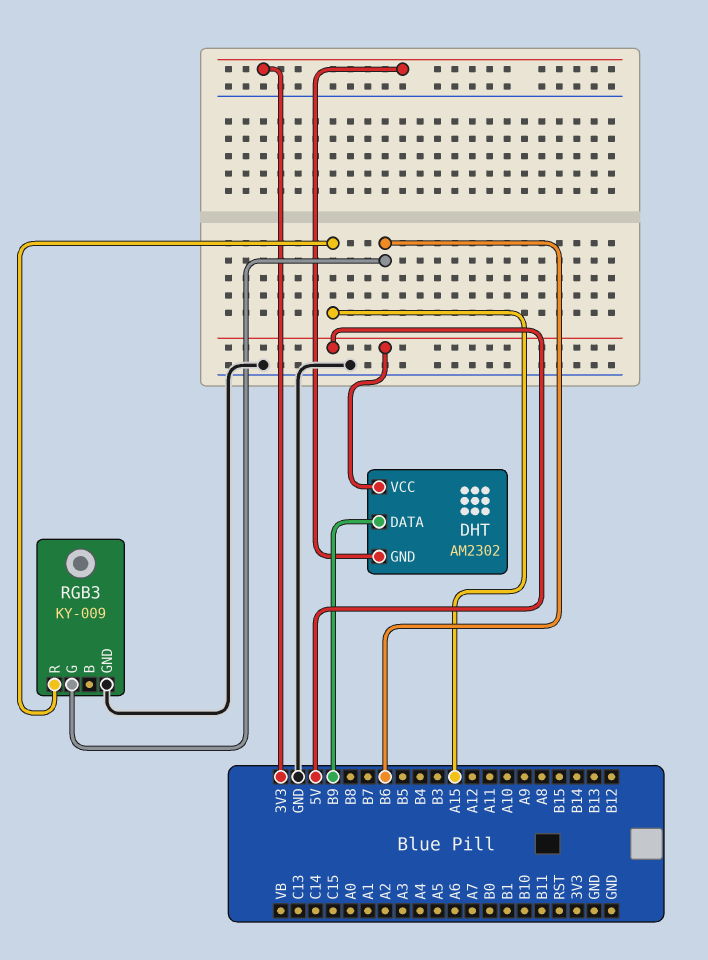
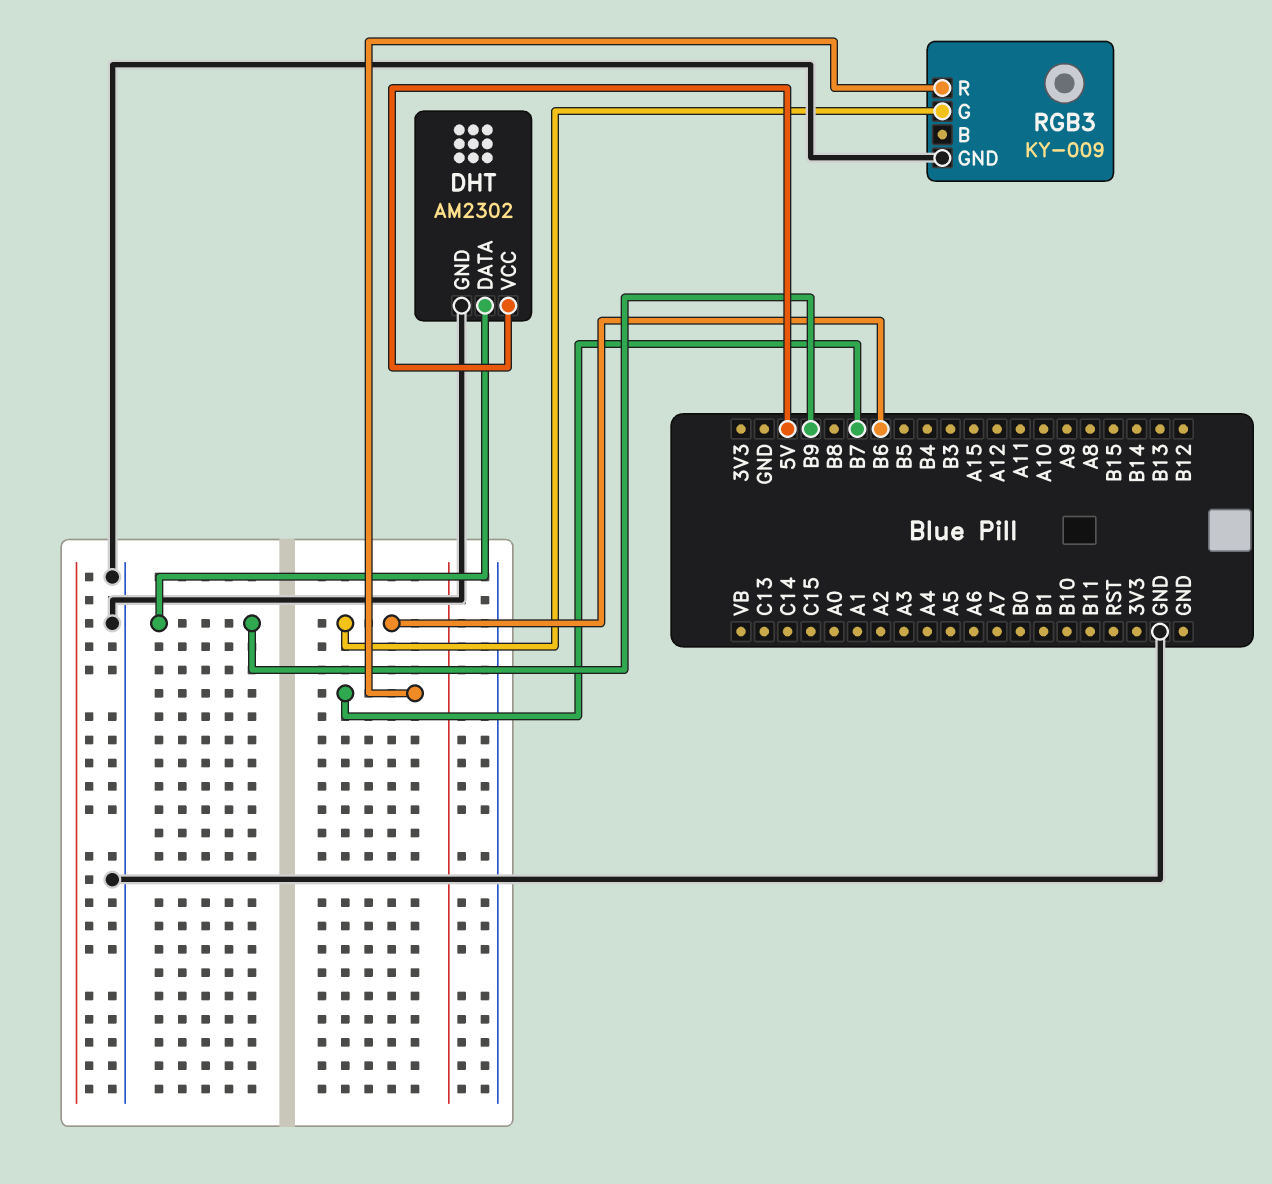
DHT pin GND: 3V3 -> GND
RGB3 pin R: A15 -> B7

